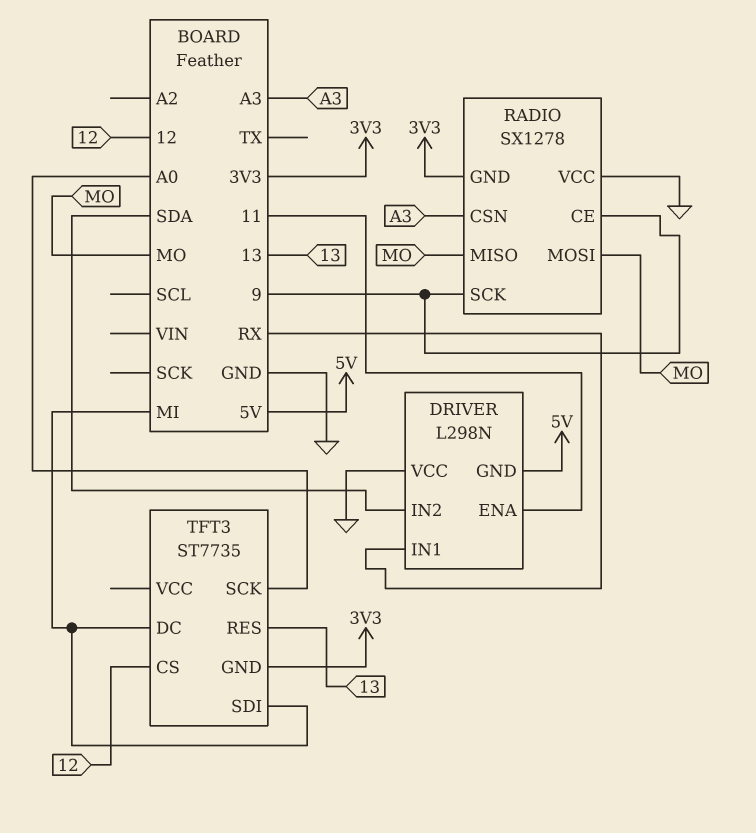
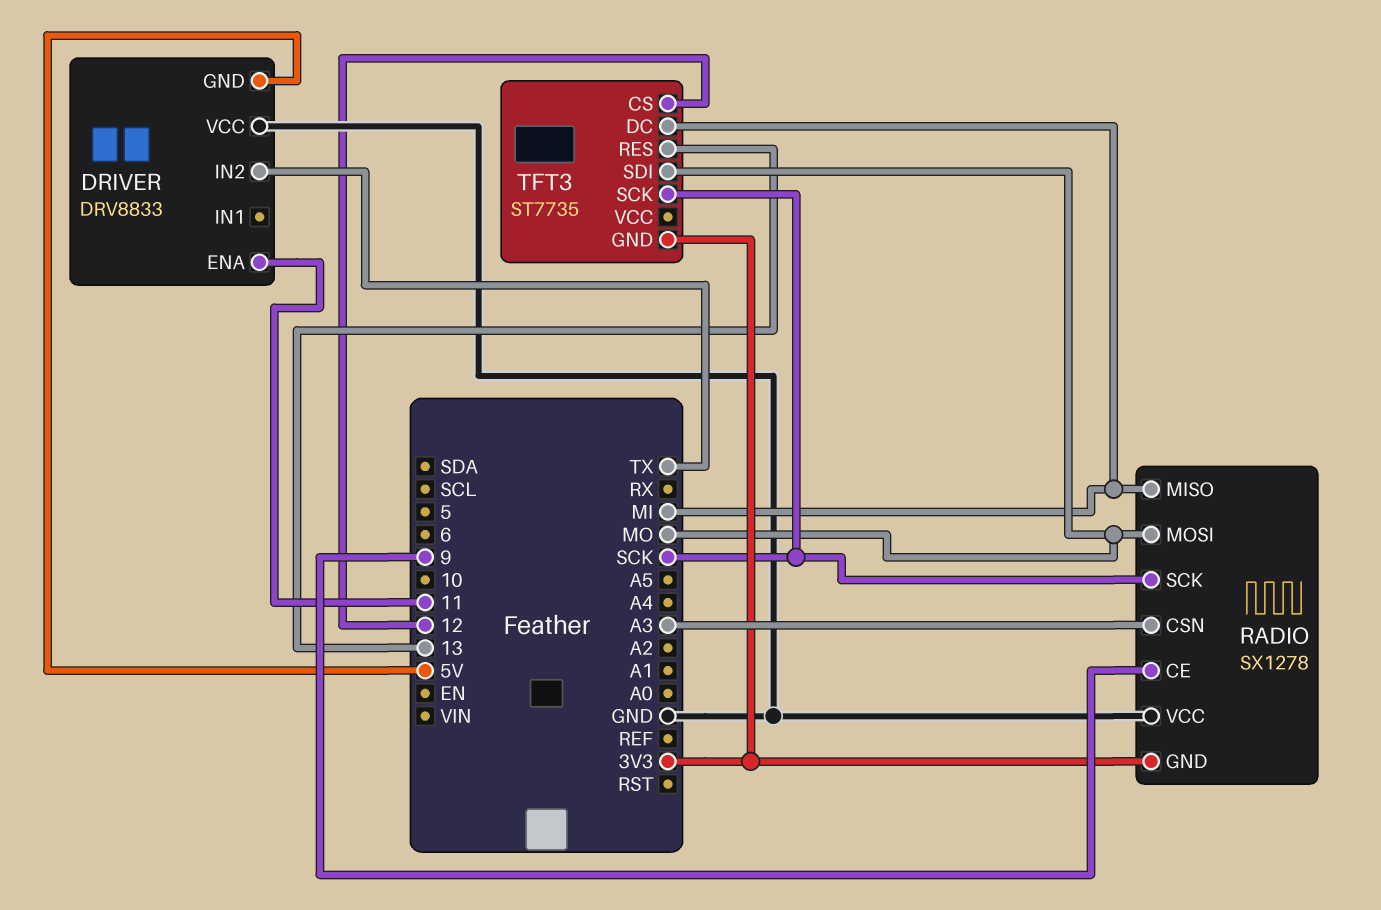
DRIVER: L298N -> DRV8833
DRIVER pin IN1: RX -> none
DRIVER pin IN2: SDA -> TX
RADIO pin MISO: MO -> MI
RADIO pin SCK: 9 -> SCK
TFT3 pin SCK: A0 -> SCK
TFT3 pin SDI: MI -> MO

